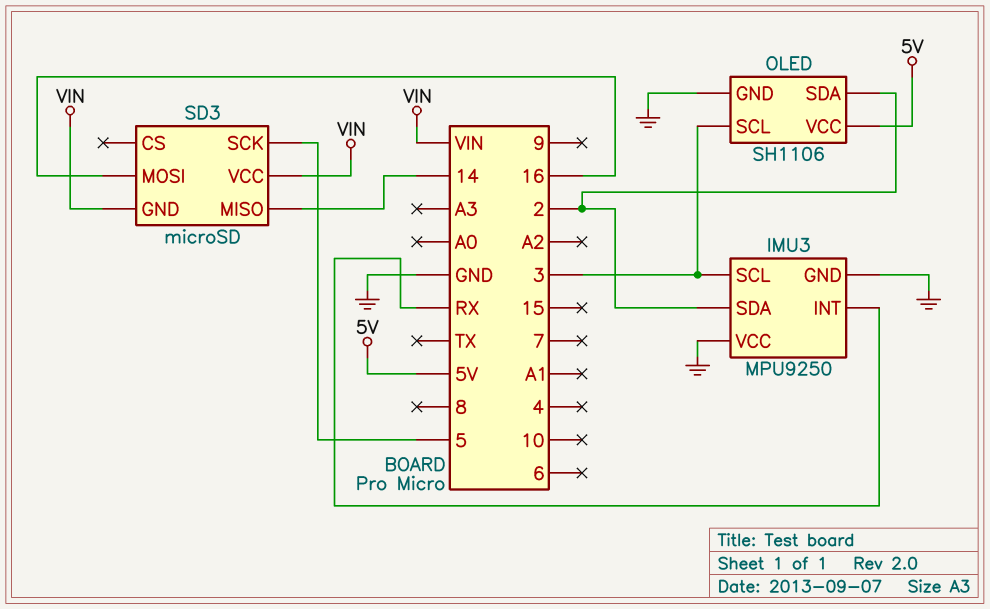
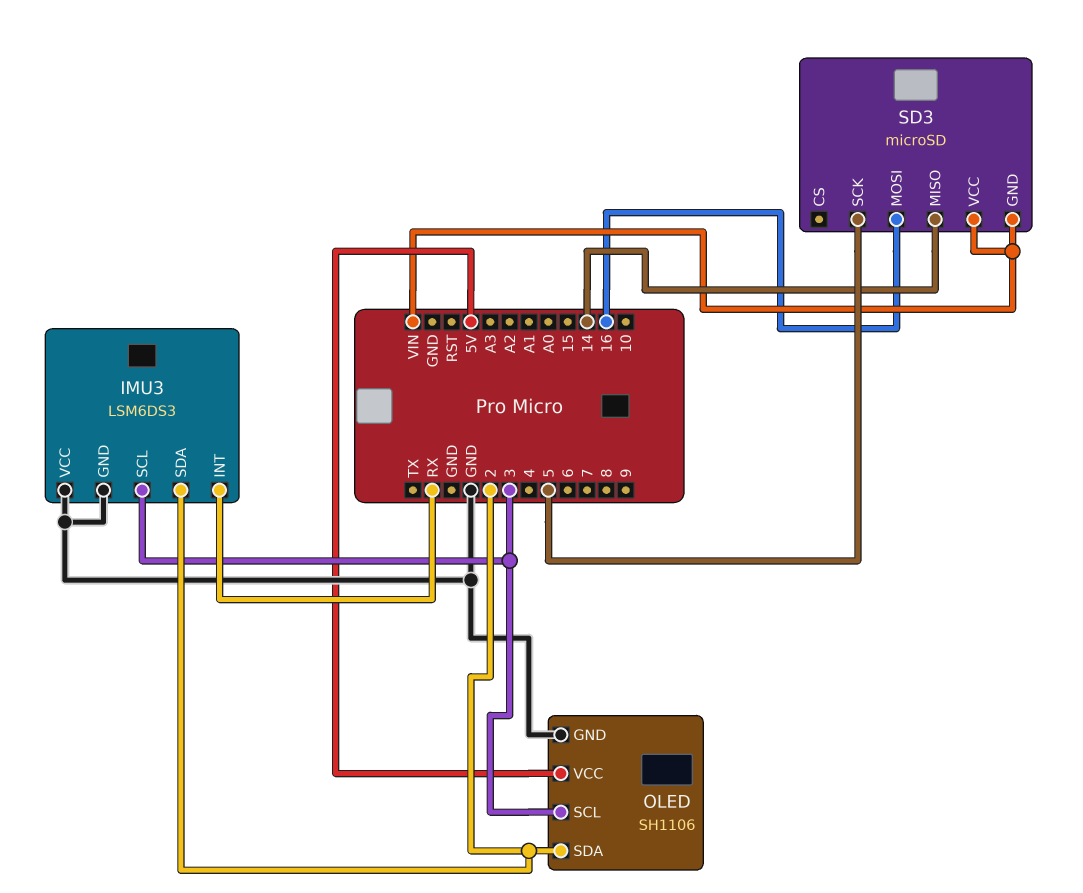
IMU3: MPU9250 -> LSM6DS3

